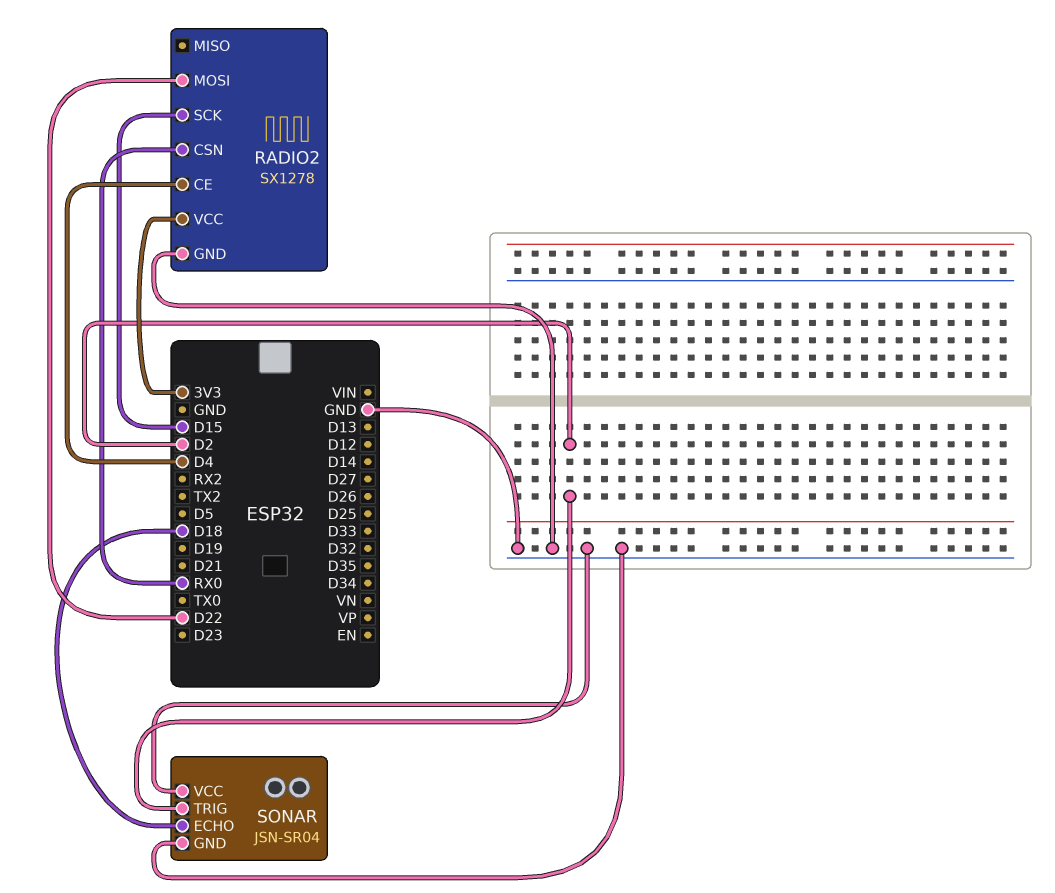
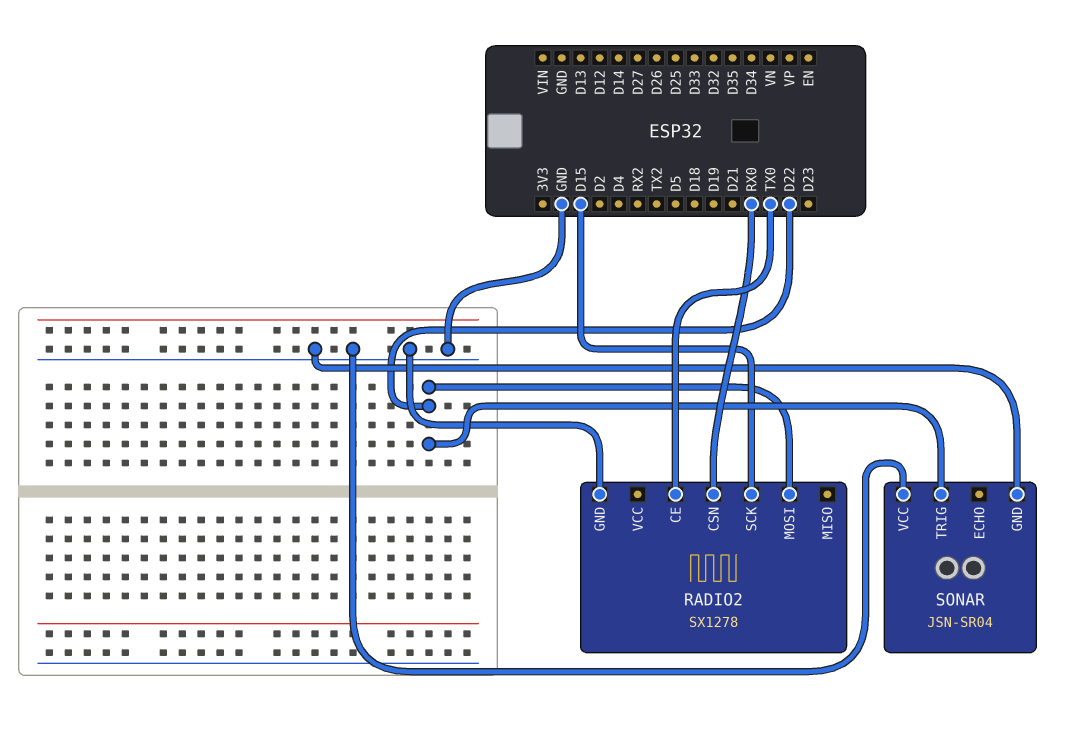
RADIO2 pin CE: D4 -> TX0
RADIO2 pin VCC: 3V3 -> none
SONAR pin ECHO: D18 -> none
SONAR pin TRIG: D2 -> D22

